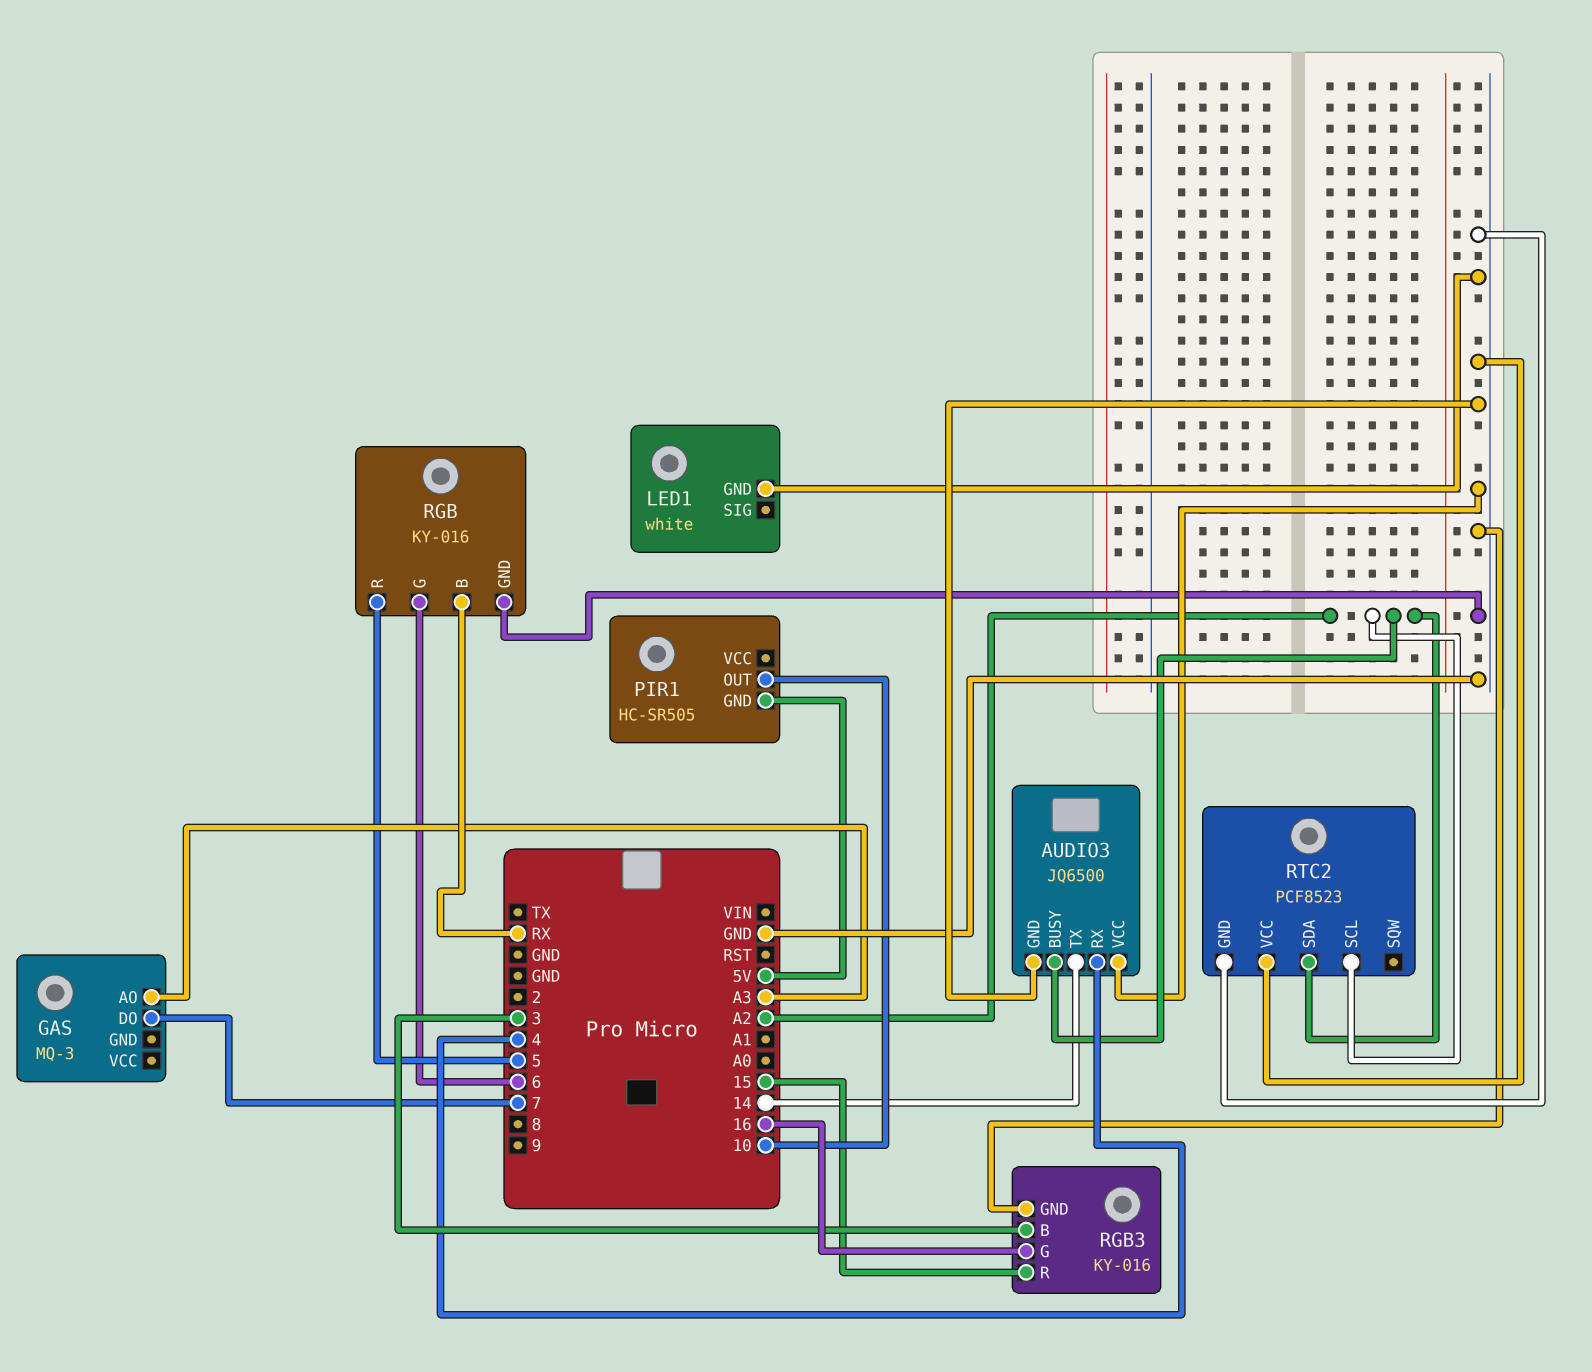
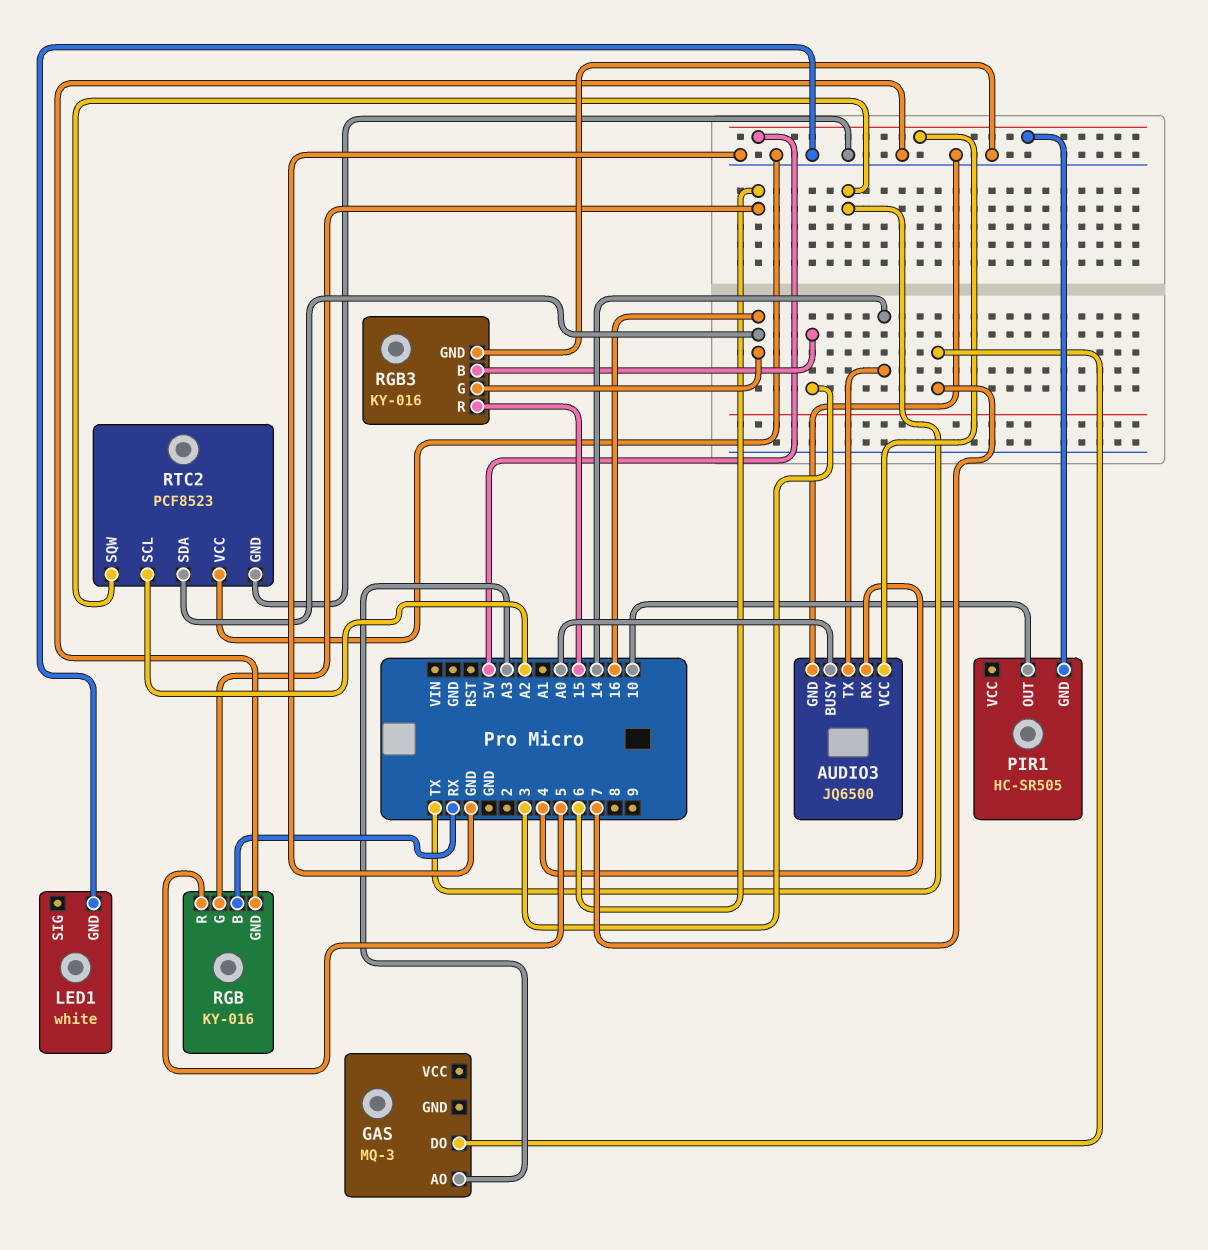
AUDIO3 pin BUSY: A2 -> A0
AUDIO3 pin VCC: GND -> 5V
RTC2 pin SDA: A2 -> 16
RTC2 pin SQW: none -> TX

